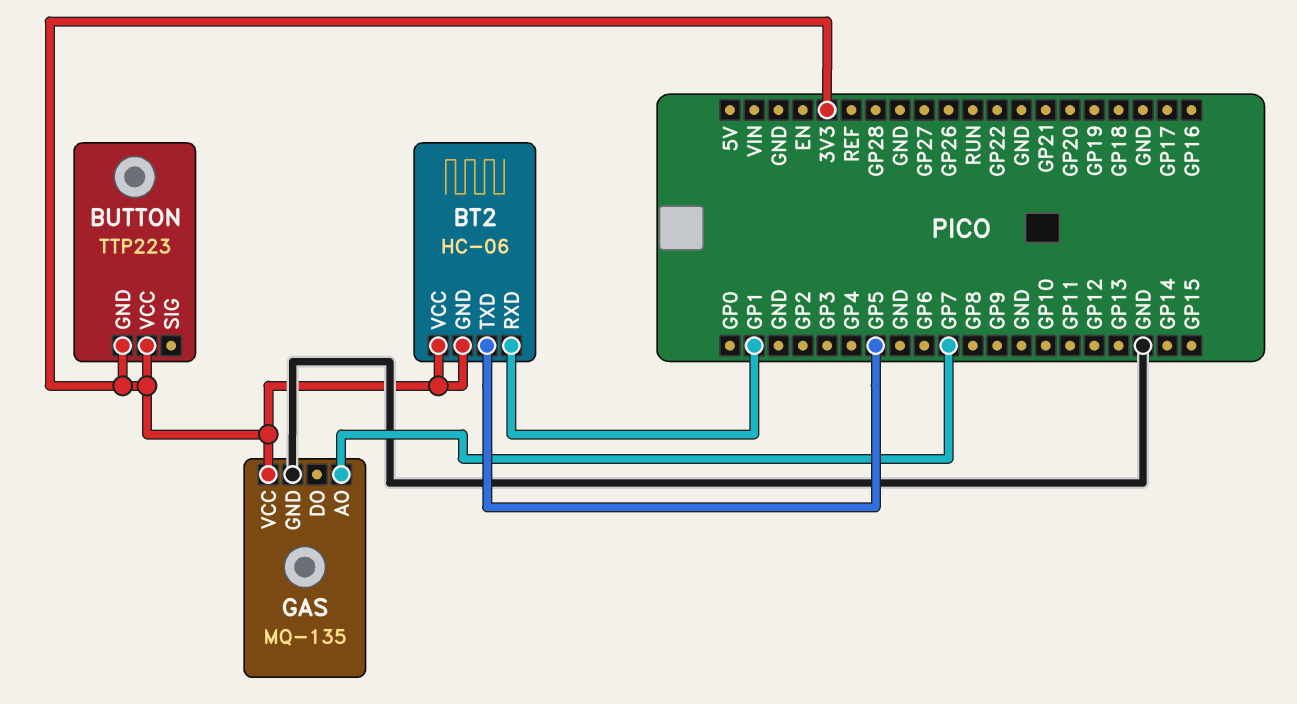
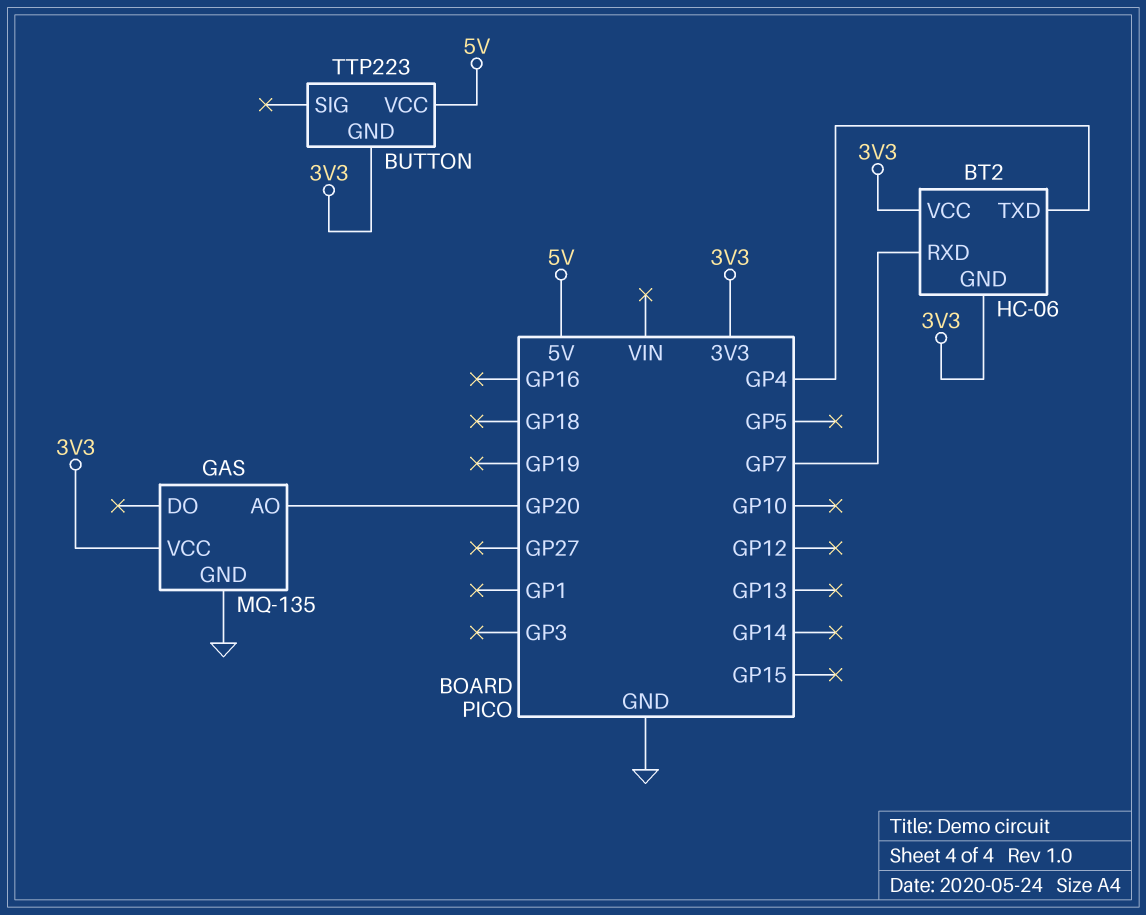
BT2 pin RXD: GP1 -> GP7
BT2 pin TXD: GP5 -> GP4
BUTTON pin VCC: 3V3 -> 5V
GAS pin AO: GP7 -> GP20

